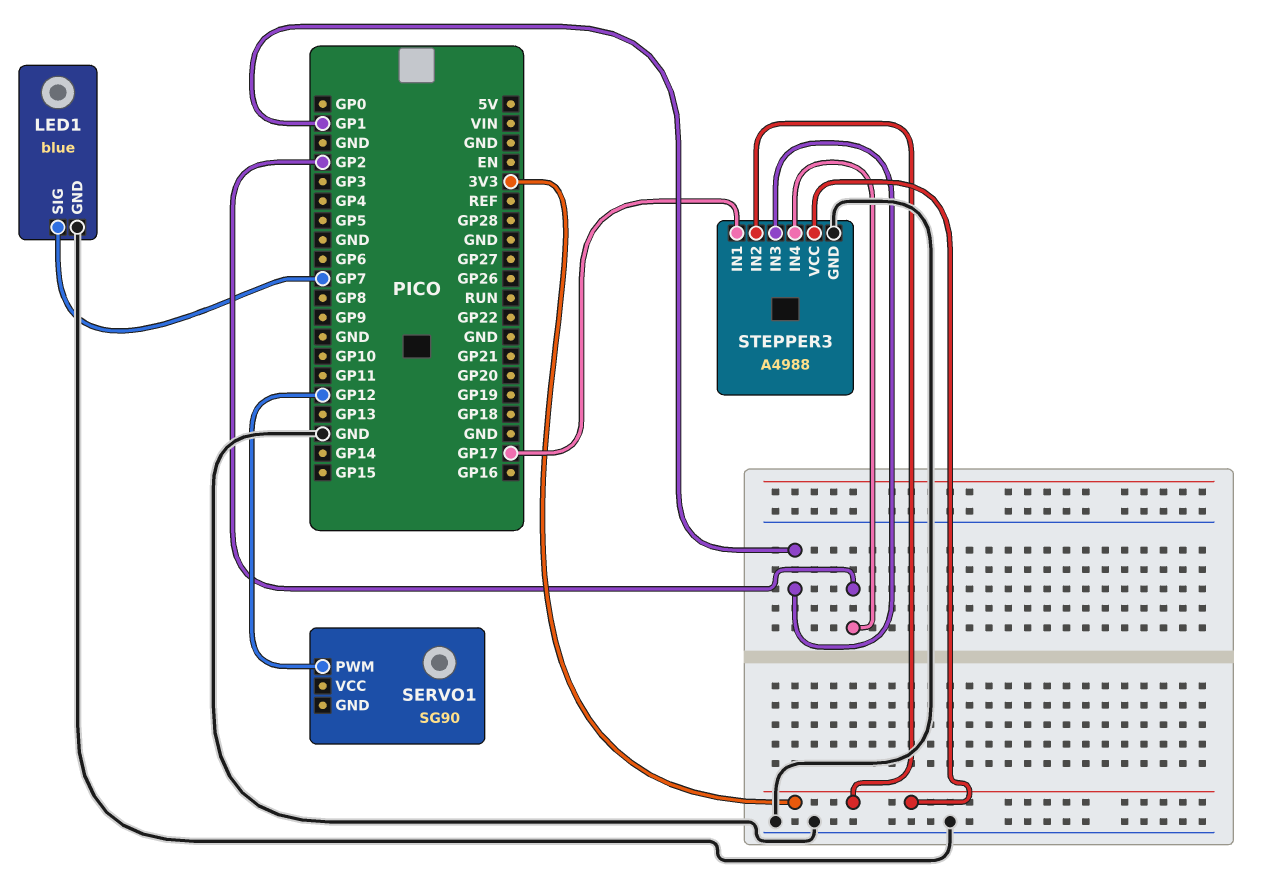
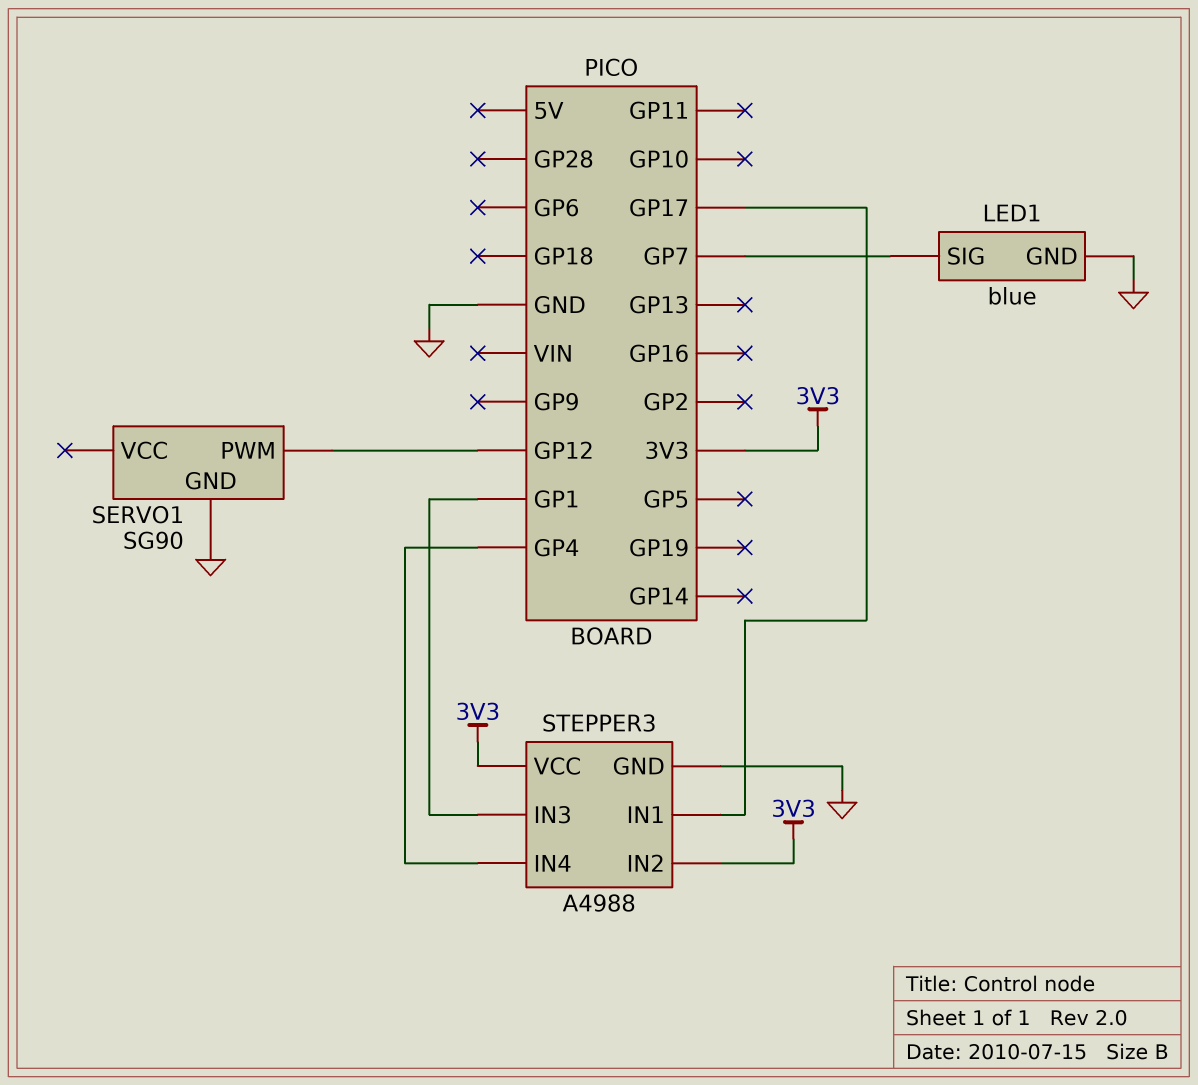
SERVO1 pin GND: none -> GND
STEPPER3 pin IN4: GP2 -> GP4

